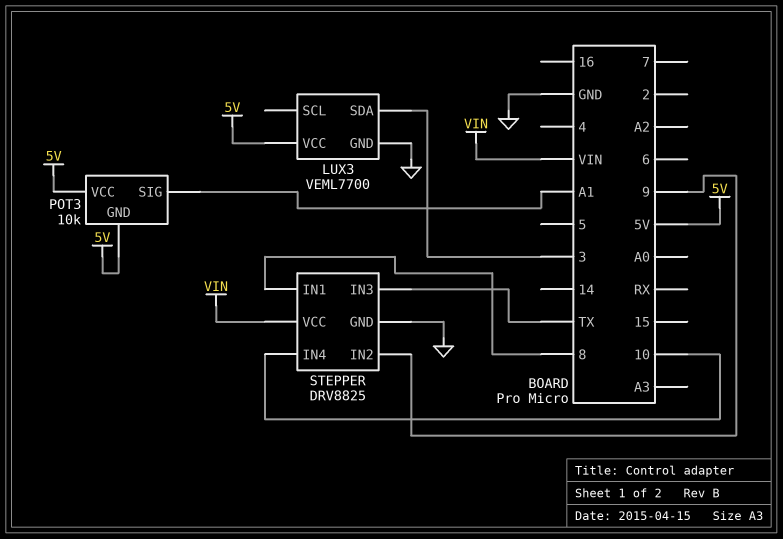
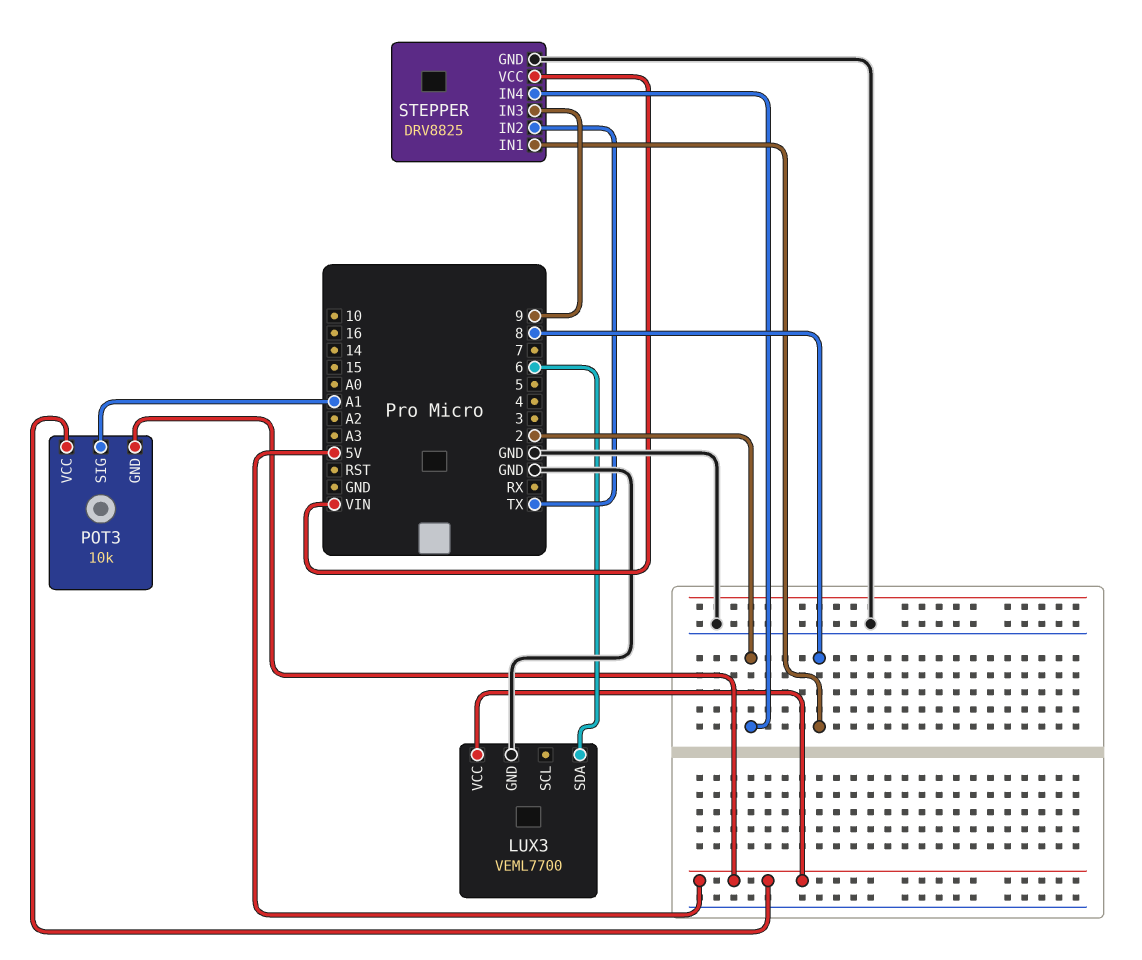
LUX3 pin SDA: 3 -> 6
STEPPER pin IN2: 9 -> TX
STEPPER pin IN3: TX -> 9
STEPPER pin IN4: 10 -> 2

